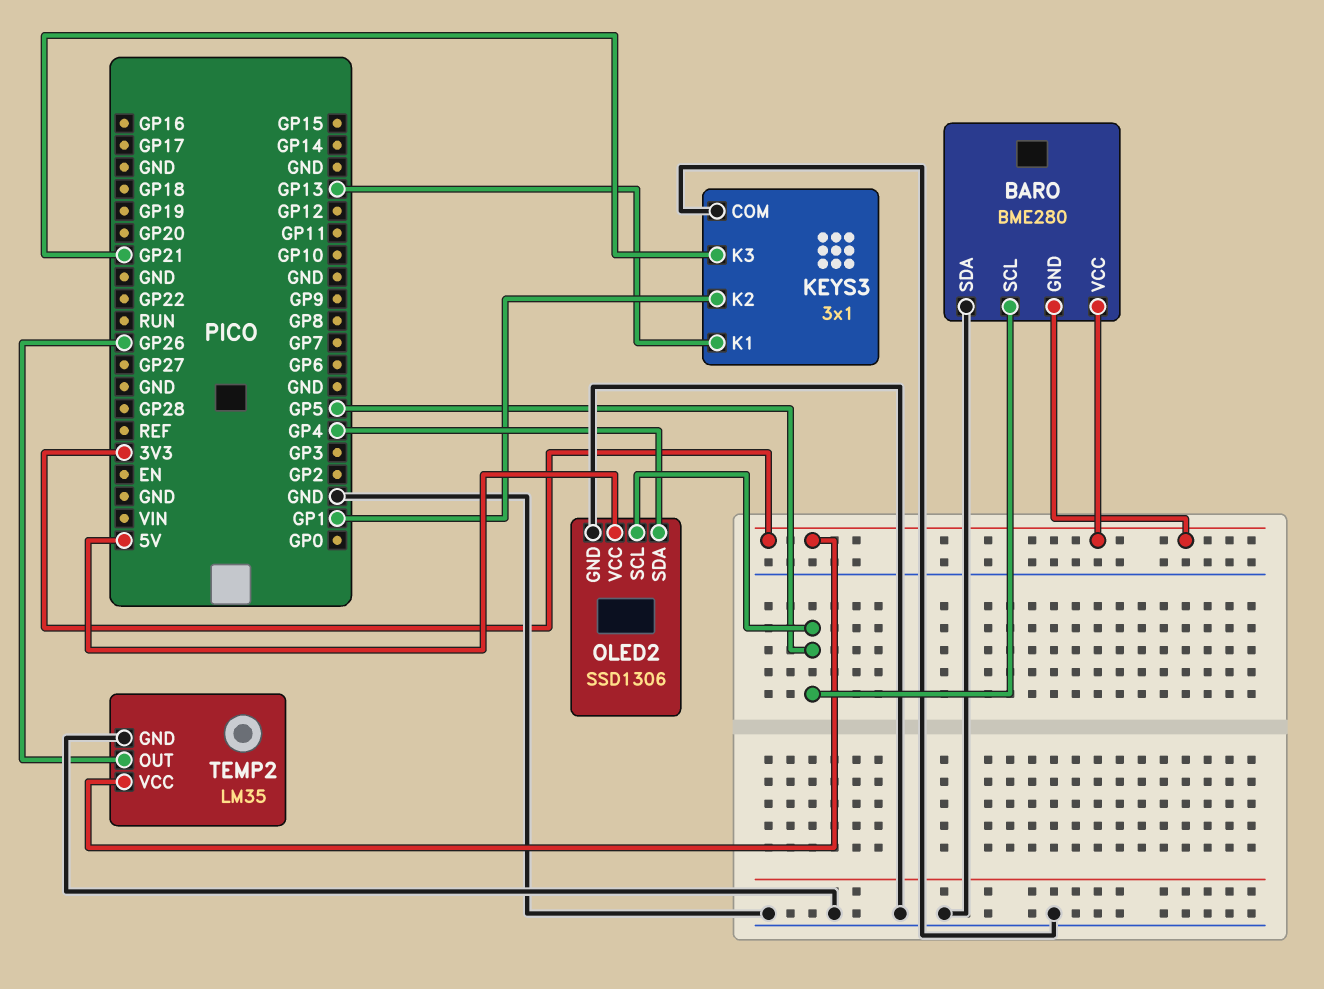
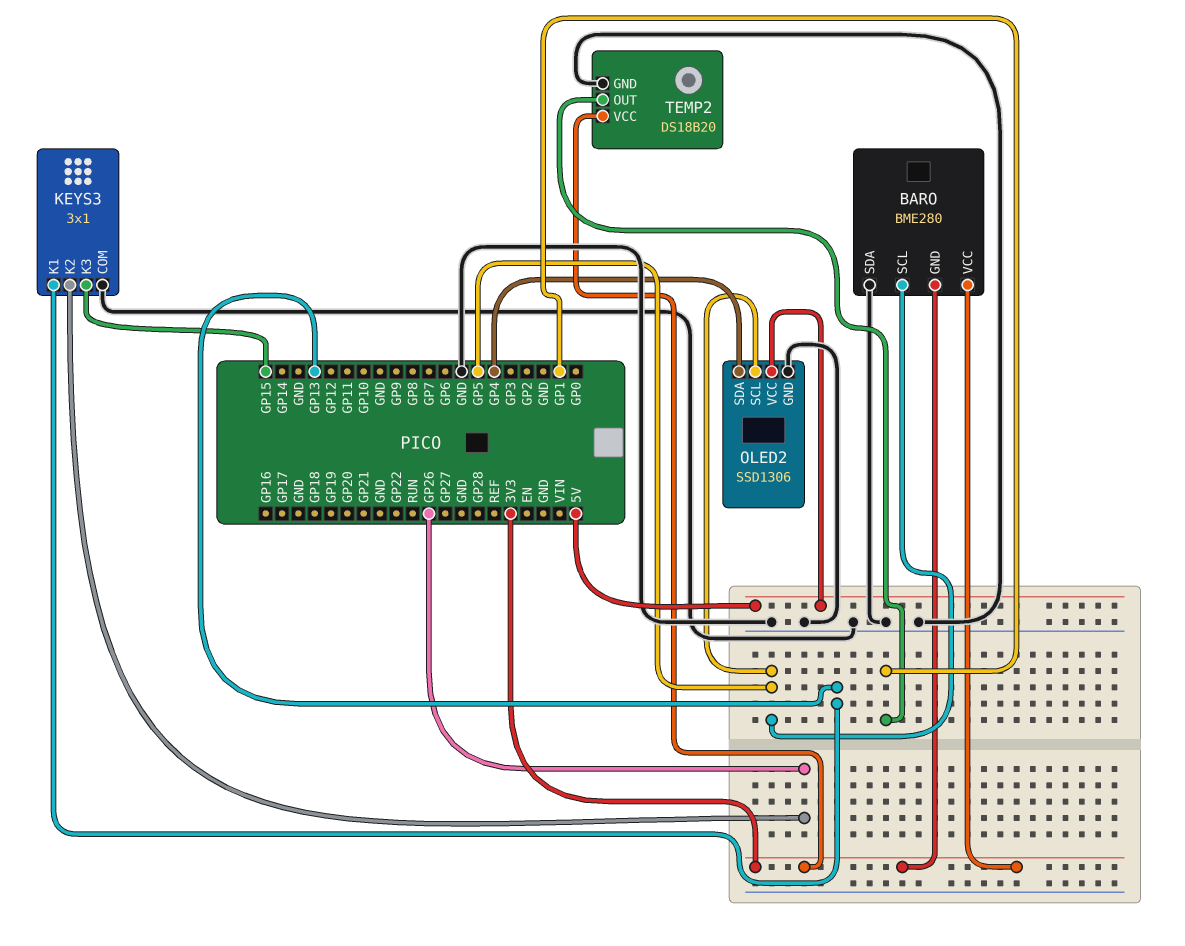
KEYS3 pin K2: GP1 -> GP26
KEYS3 pin K3: GP21 -> GP15
TEMP2: LM35 -> DS18B20
TEMP2 pin OUT: GP26 -> GP1

